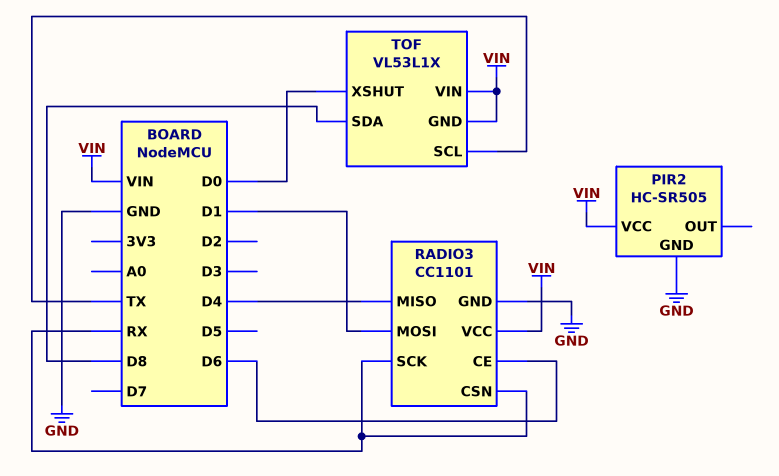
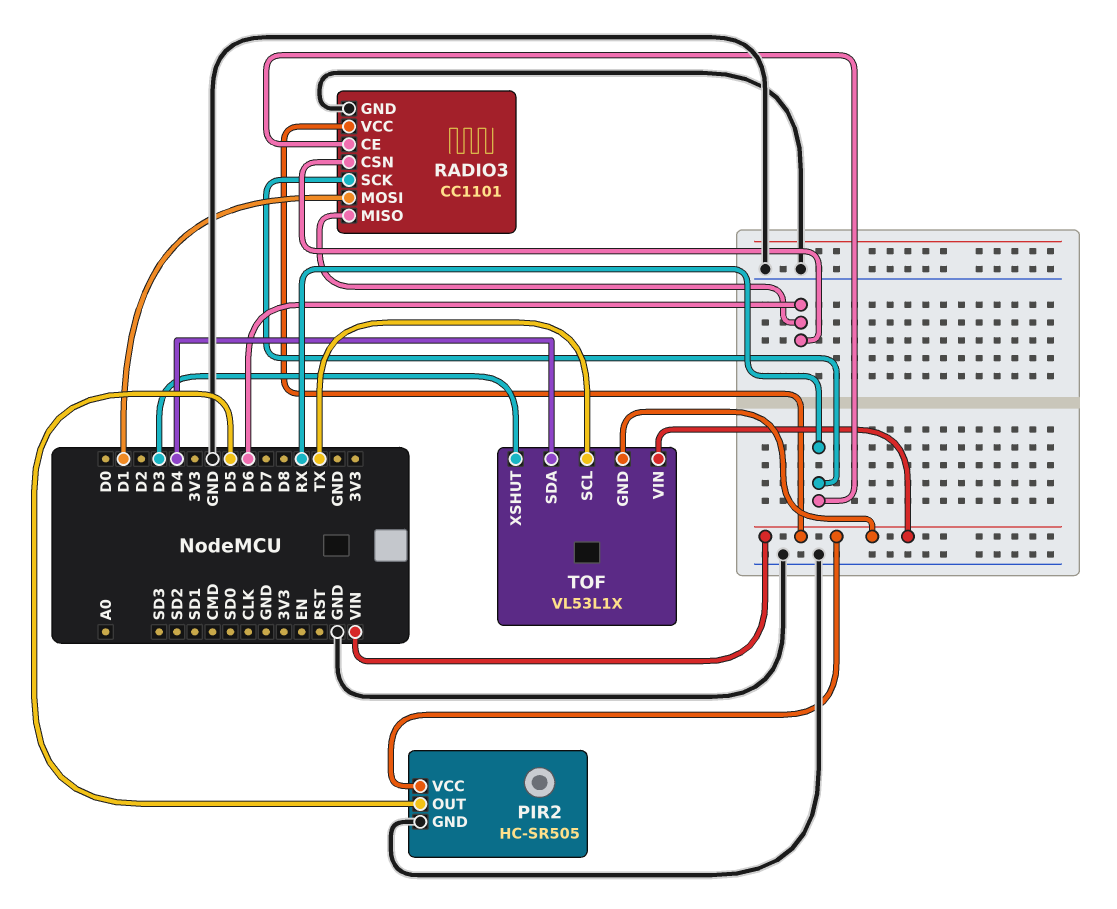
PIR2 pin OUT: none -> D5
RADIO3 pin CE: D6 -> RX
RADIO3 pin CSN: RX -> D6
RADIO3 pin MISO: D4 -> D6
TOF pin SDA: D8 -> D4
TOF pin XSHUT: D0 -> D3

